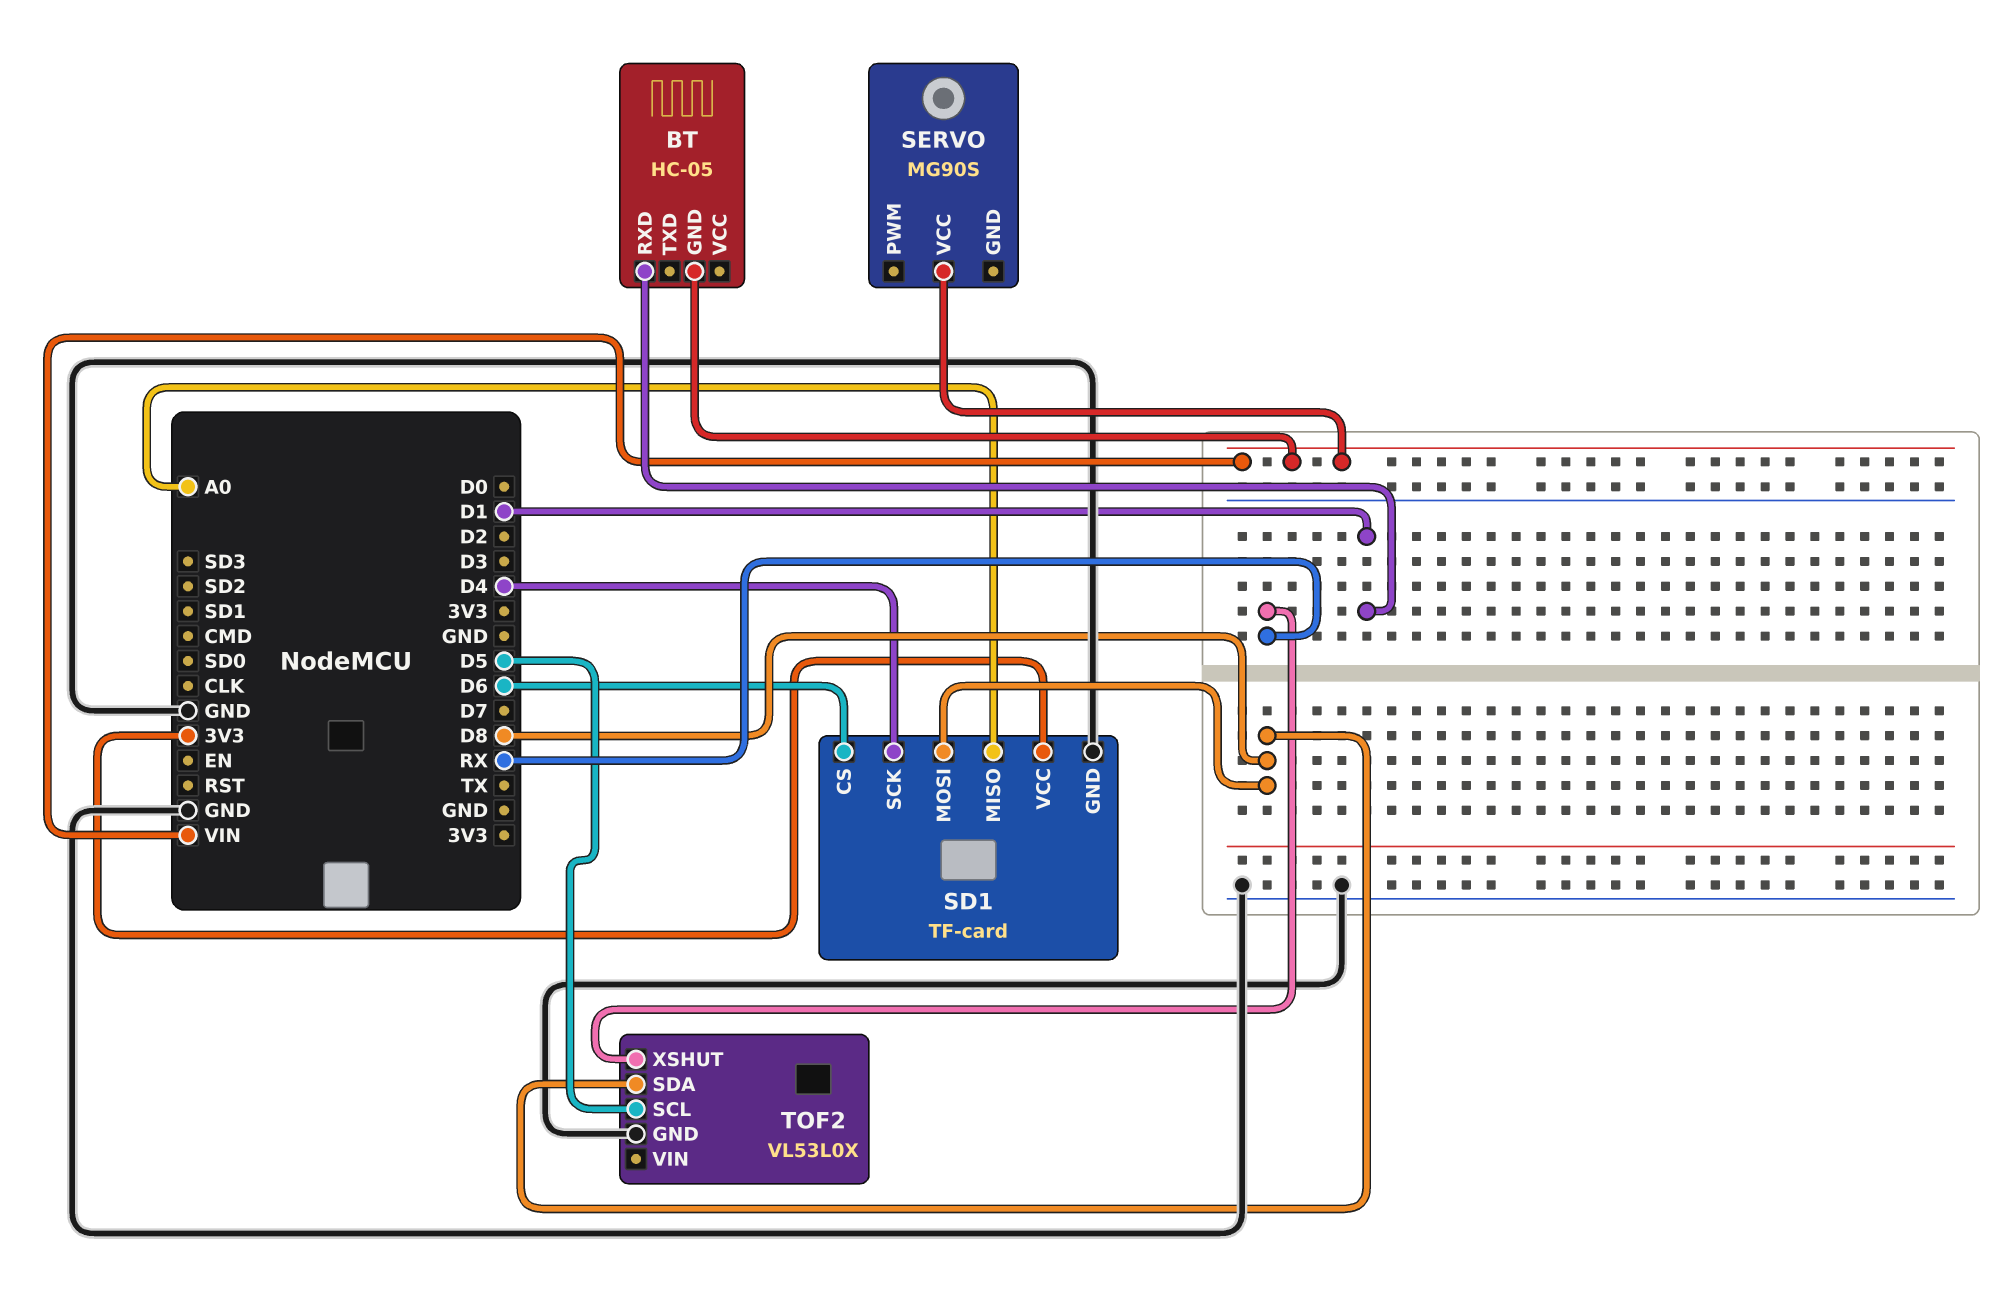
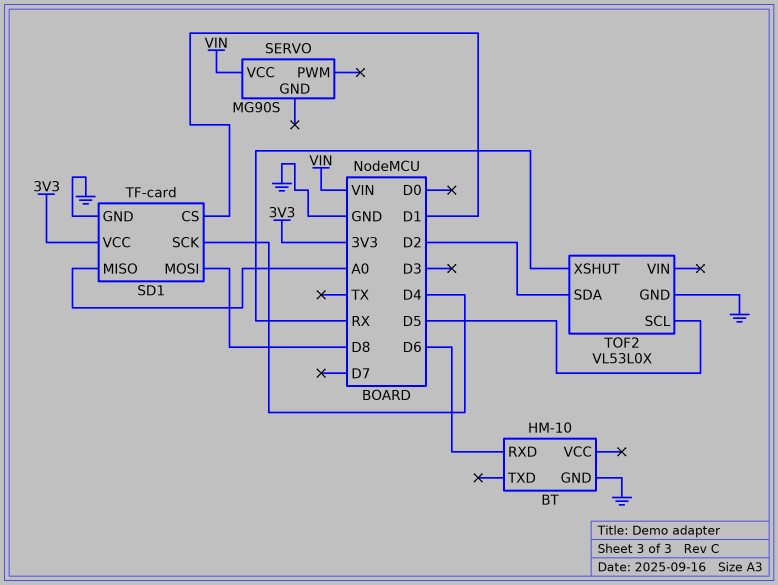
BT: HC-05 -> HM-10
BT pin GND: VIN -> GND
BT pin RXD: D1 -> D6
SD1 pin CS: D6 -> D1
TOF2 pin SDA: D8 -> D2

